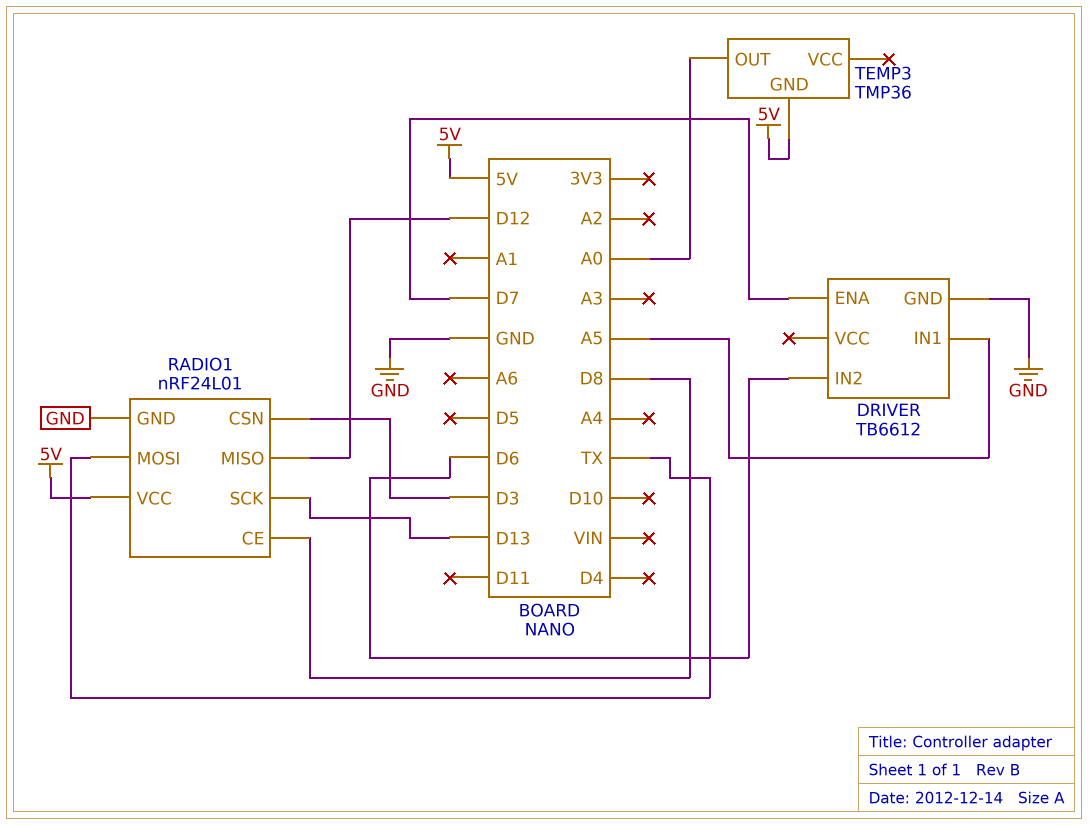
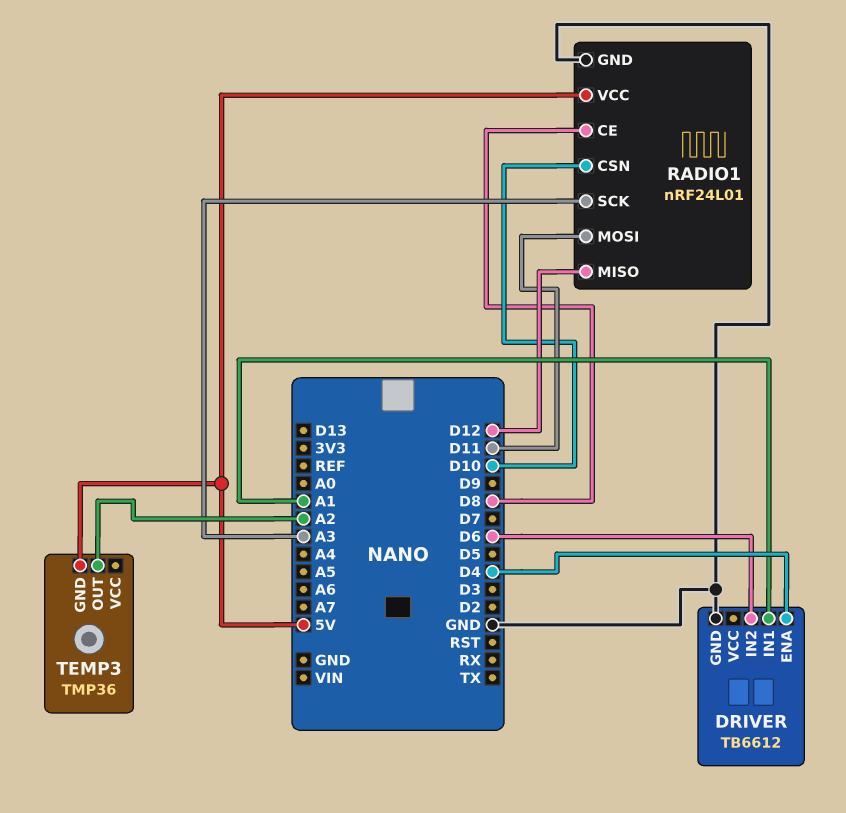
DRIVER pin ENA: D7 -> D4
DRIVER pin IN1: A5 -> A1
RADIO1 pin CSN: D3 -> D10
RADIO1 pin MOSI: TX -> D11
RADIO1 pin SCK: D13 -> A3
TEMP3 pin OUT: A0 -> A2

